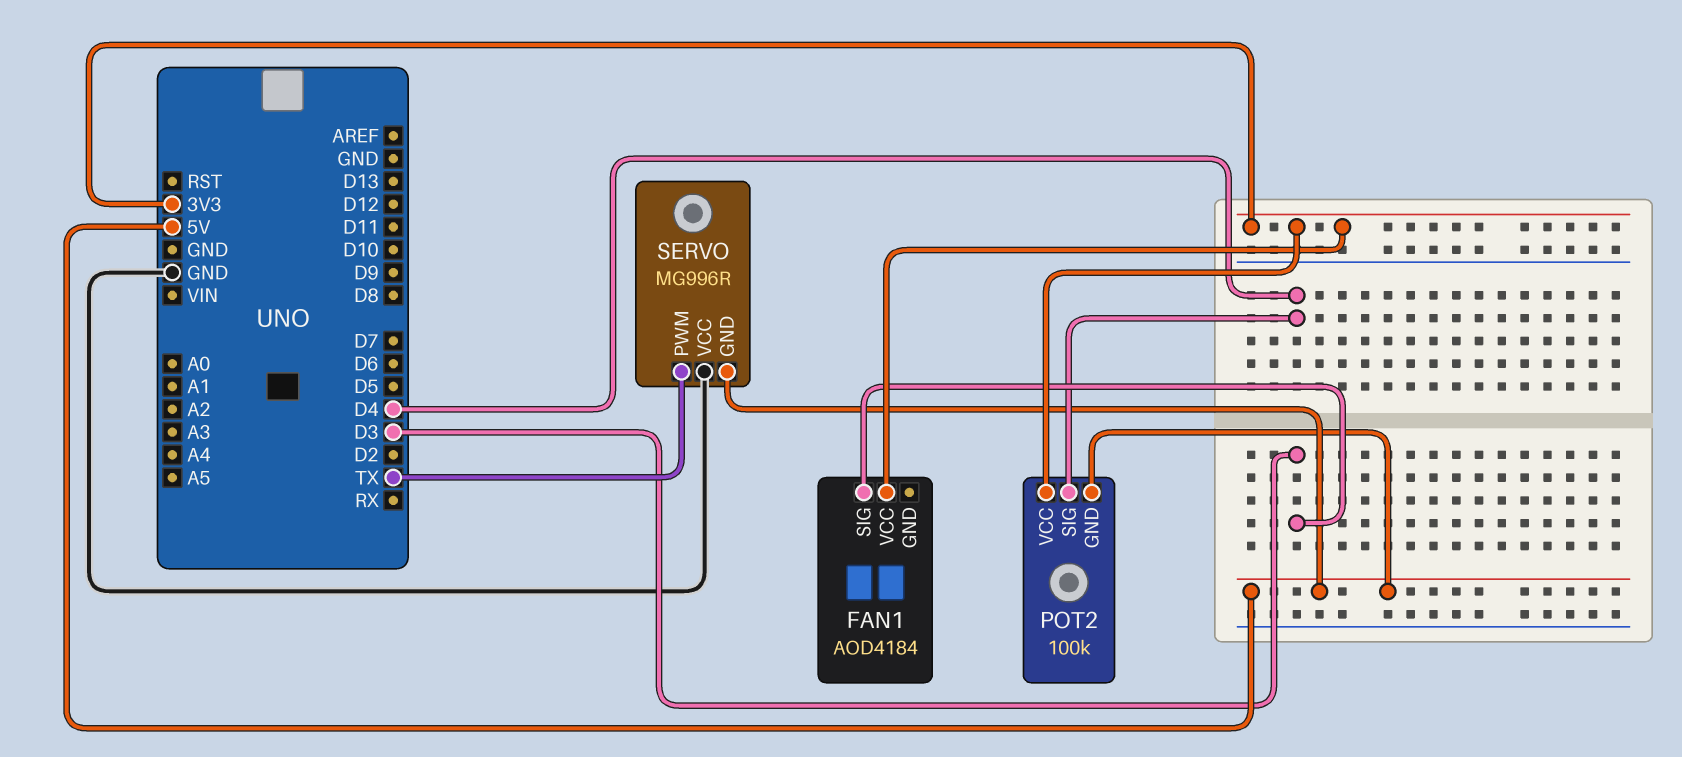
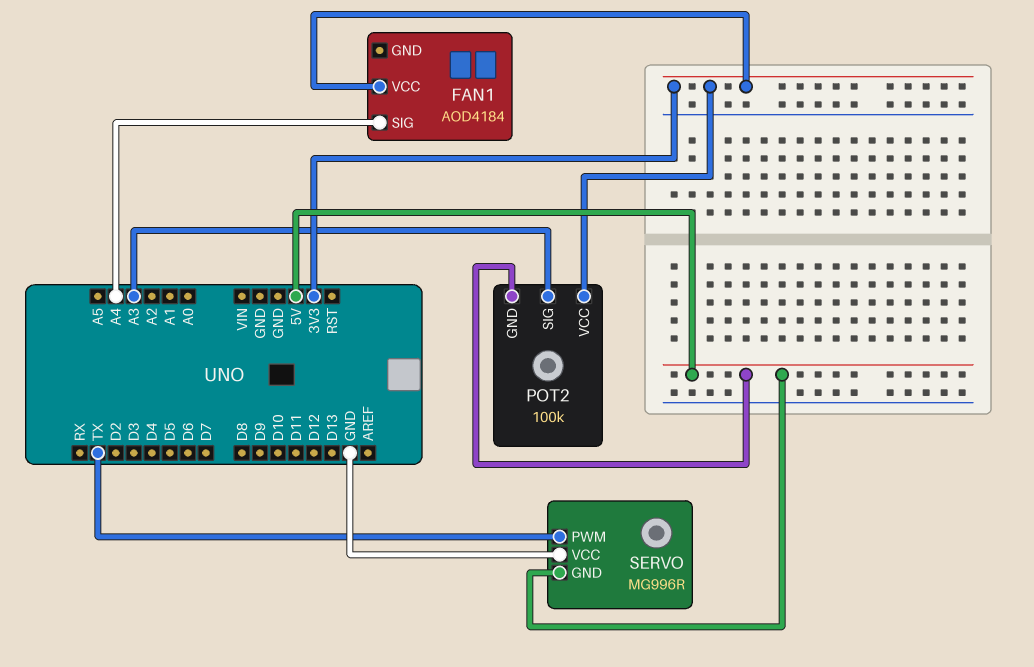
FAN1 pin SIG: D3 -> A4
POT2 pin SIG: D4 -> A3

